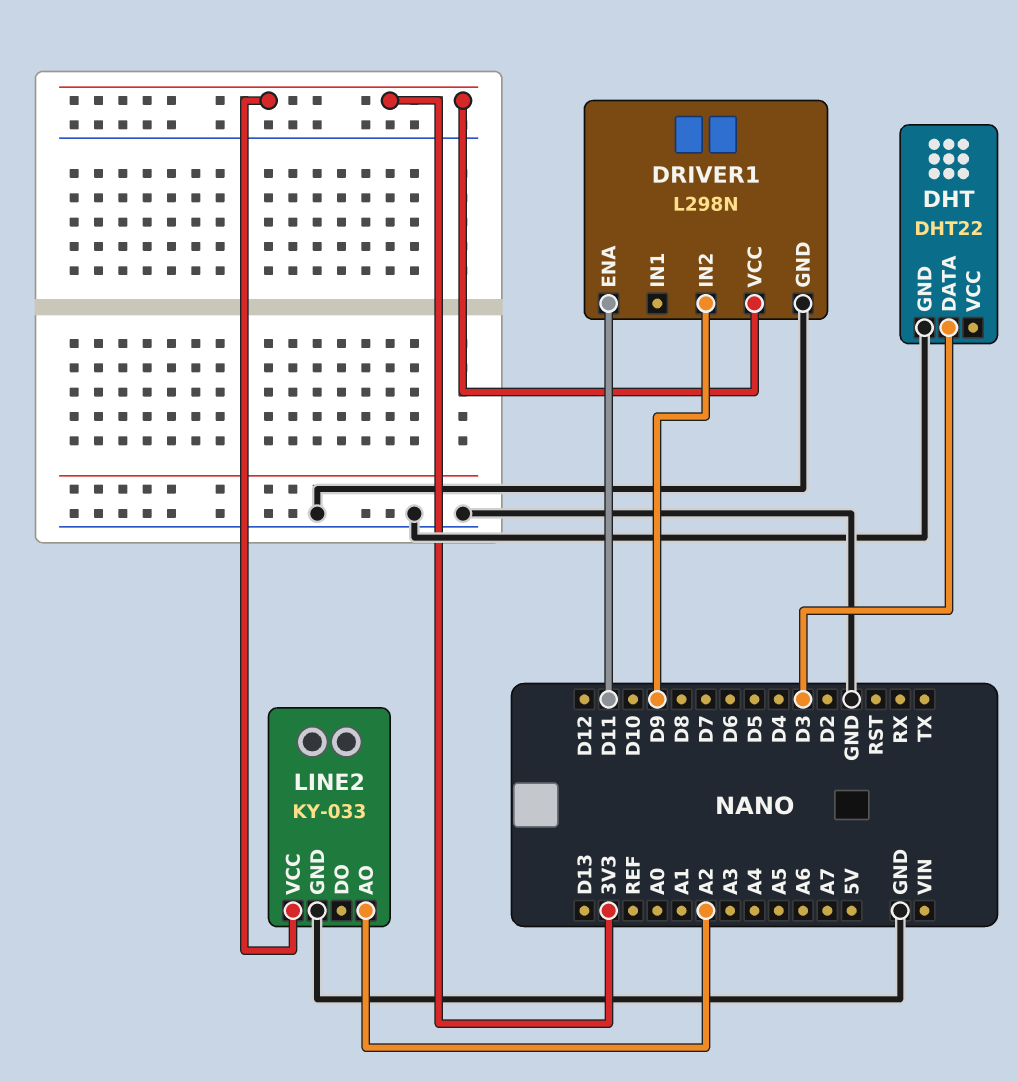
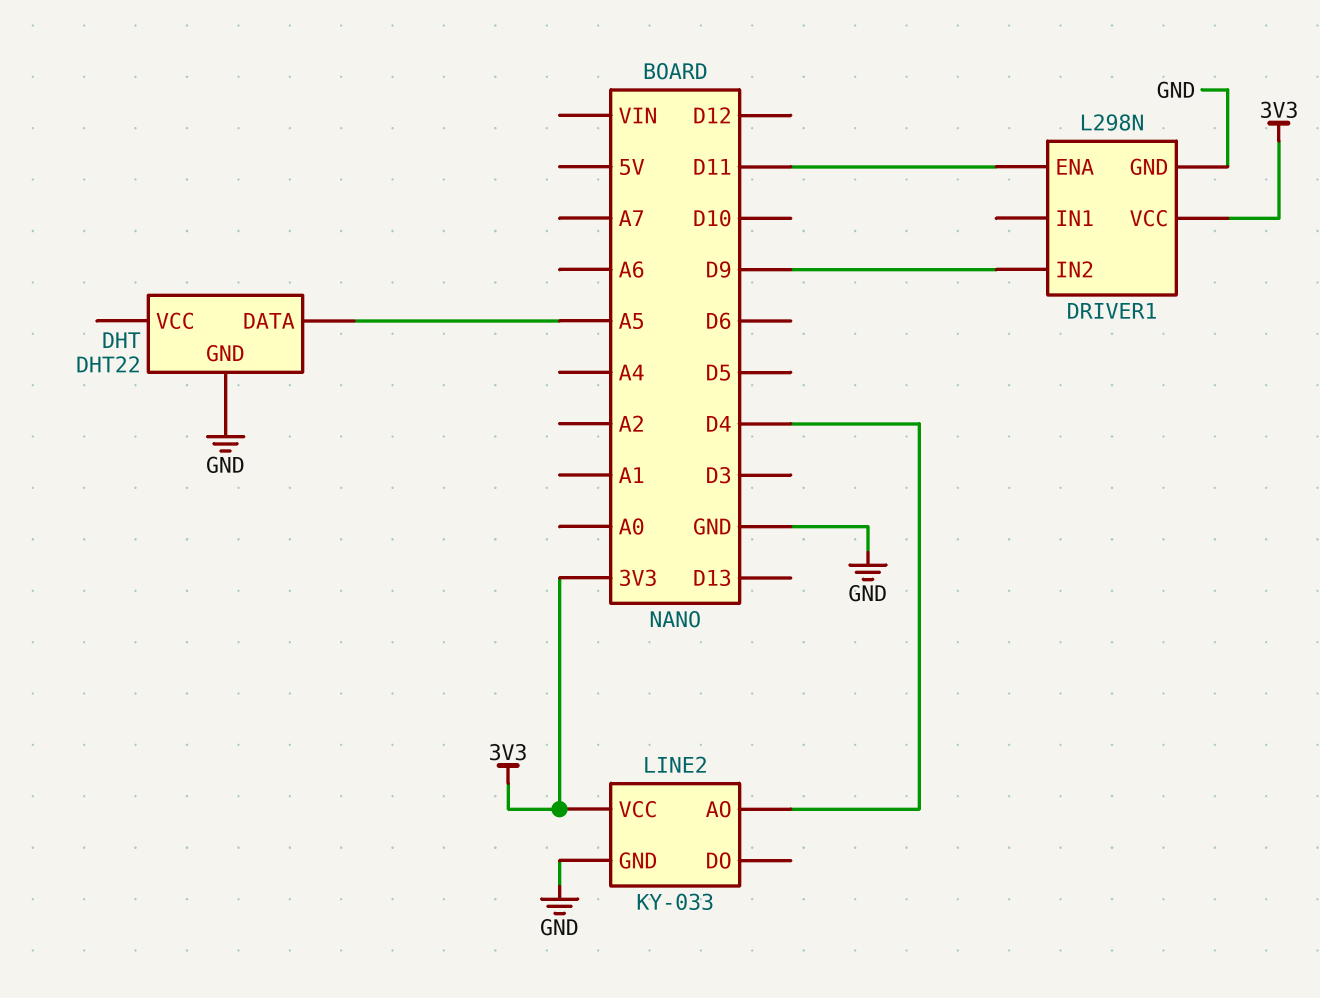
DHT pin DATA: D3 -> A5
LINE2 pin AO: A2 -> D4

